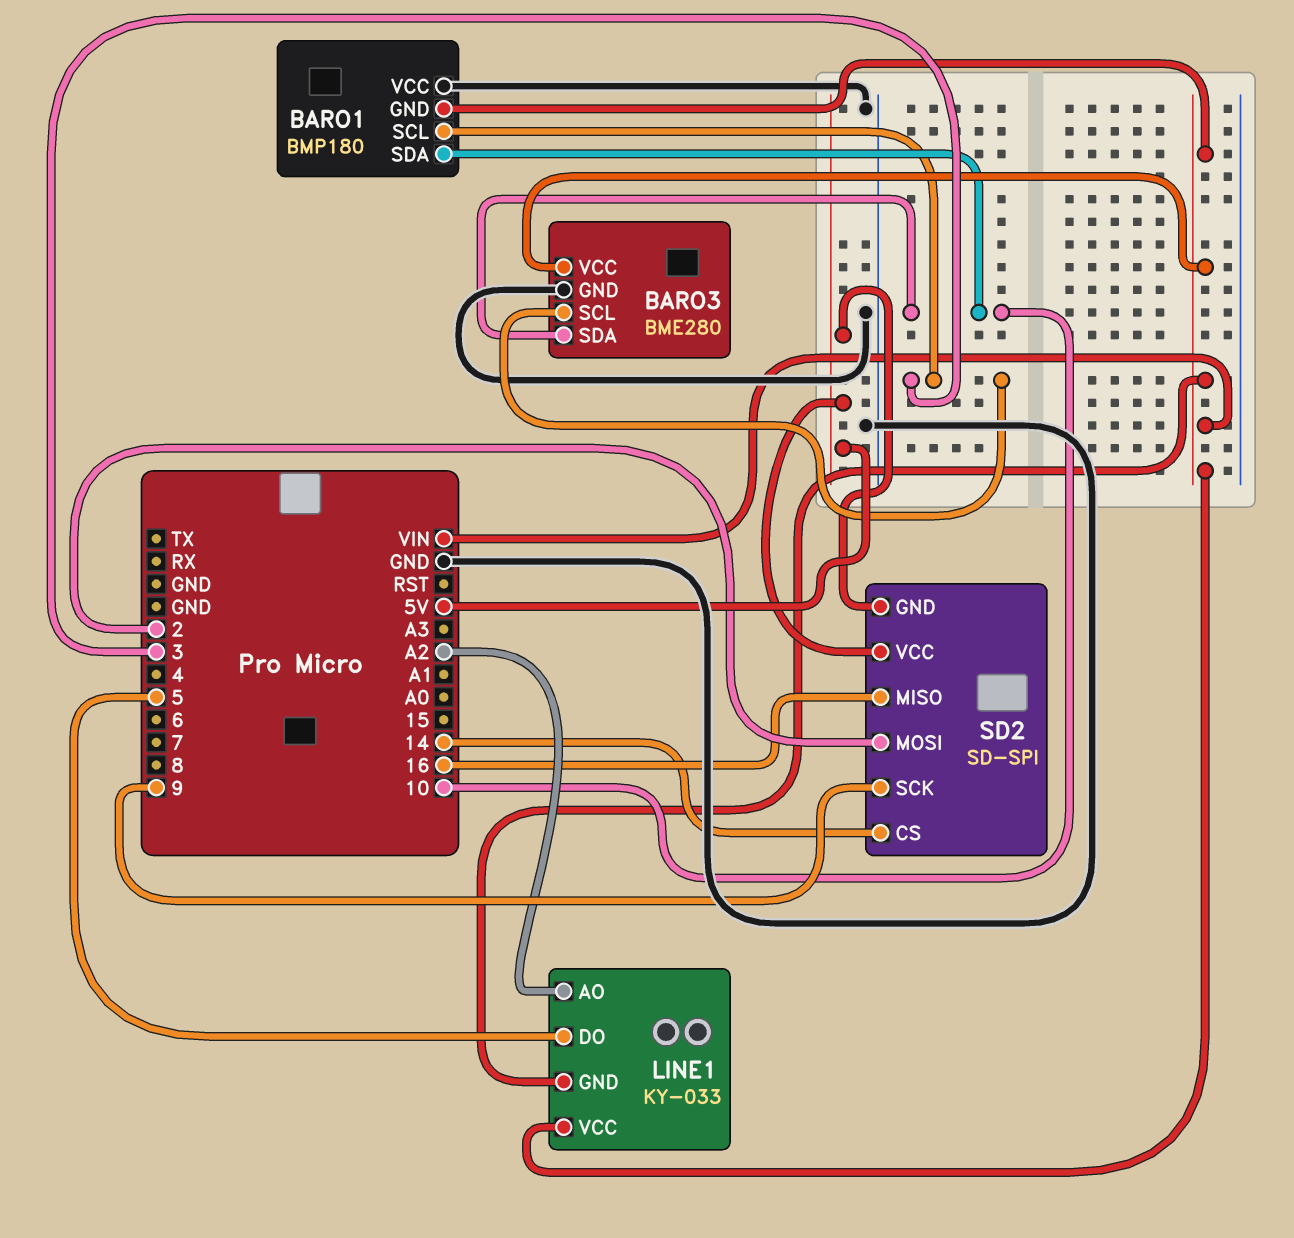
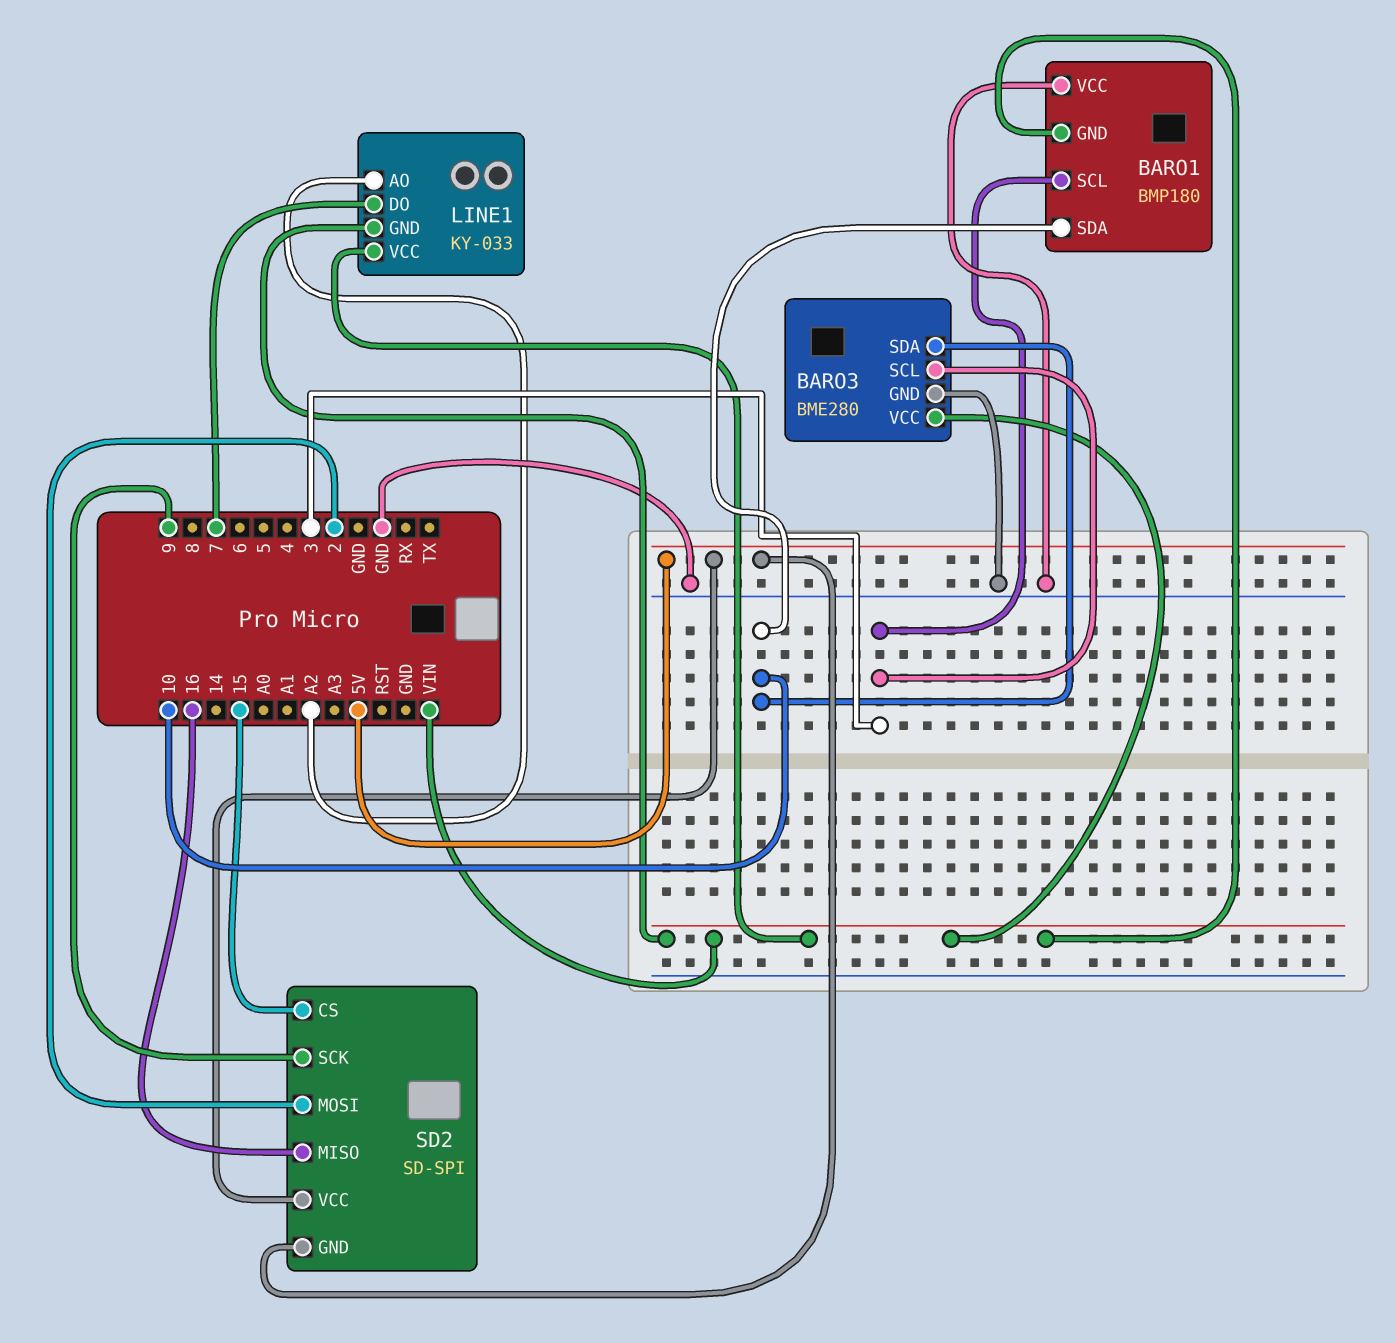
LINE1 pin DO: 5 -> 7
SD2 pin CS: 14 -> 15

